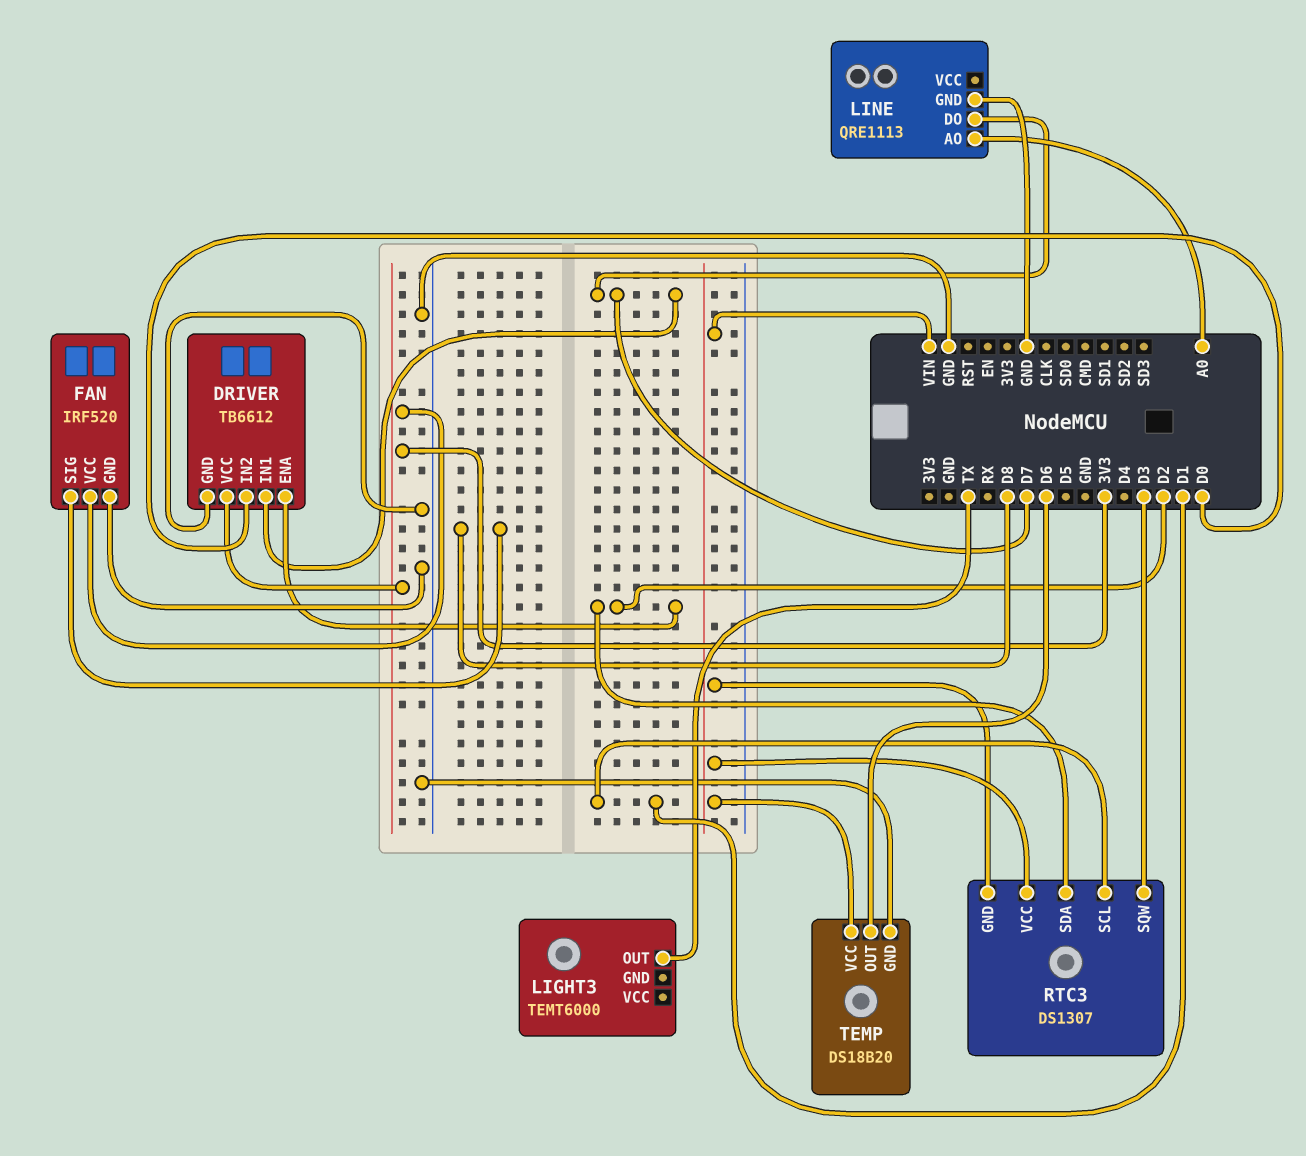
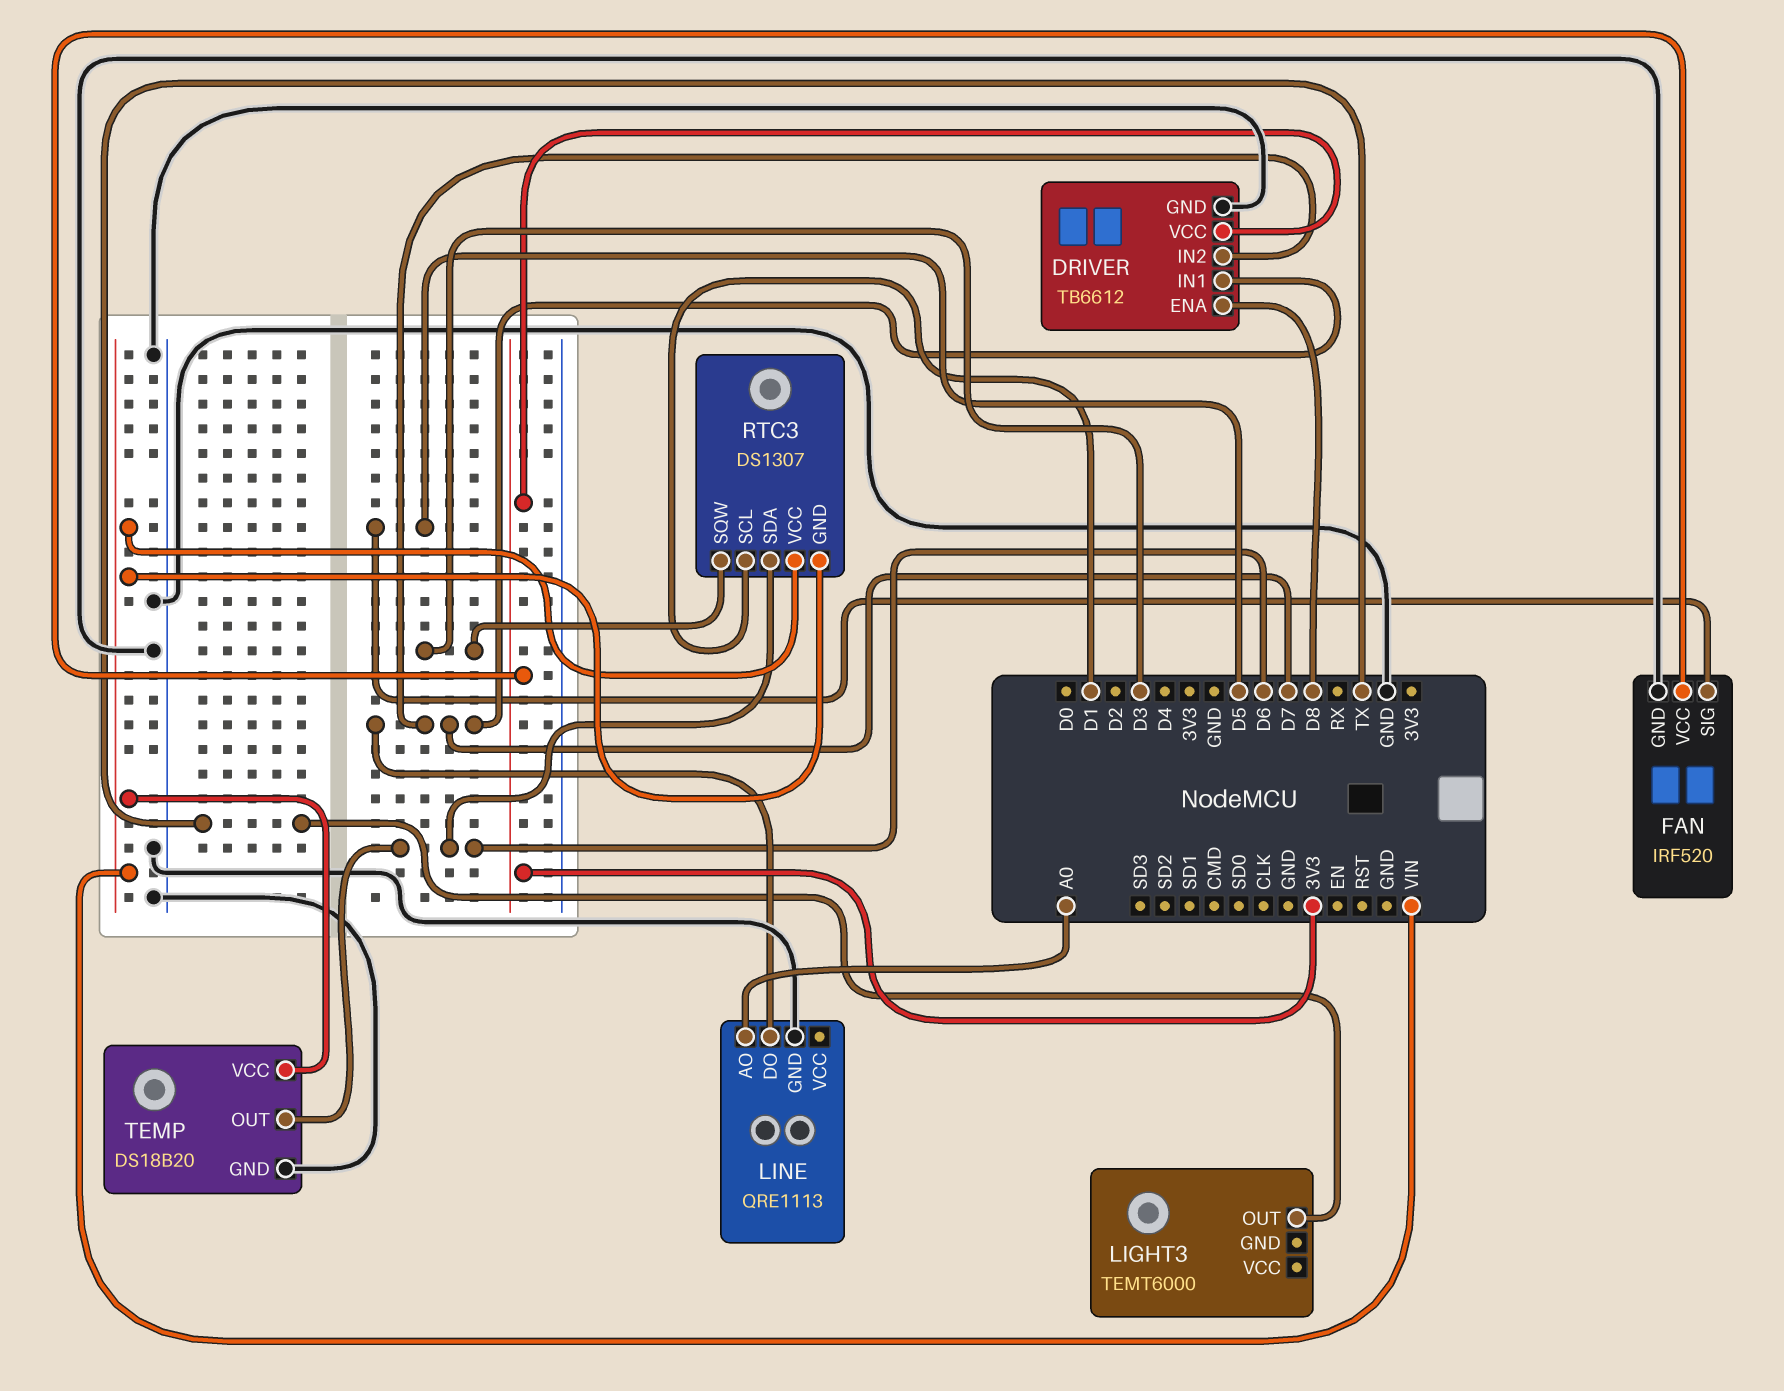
DRIVER pin ENA: D2 -> D8
DRIVER pin IN2: D0 -> D7
FAN pin SIG: D8 -> D5
RTC3 pin SDA: D2 -> D6

